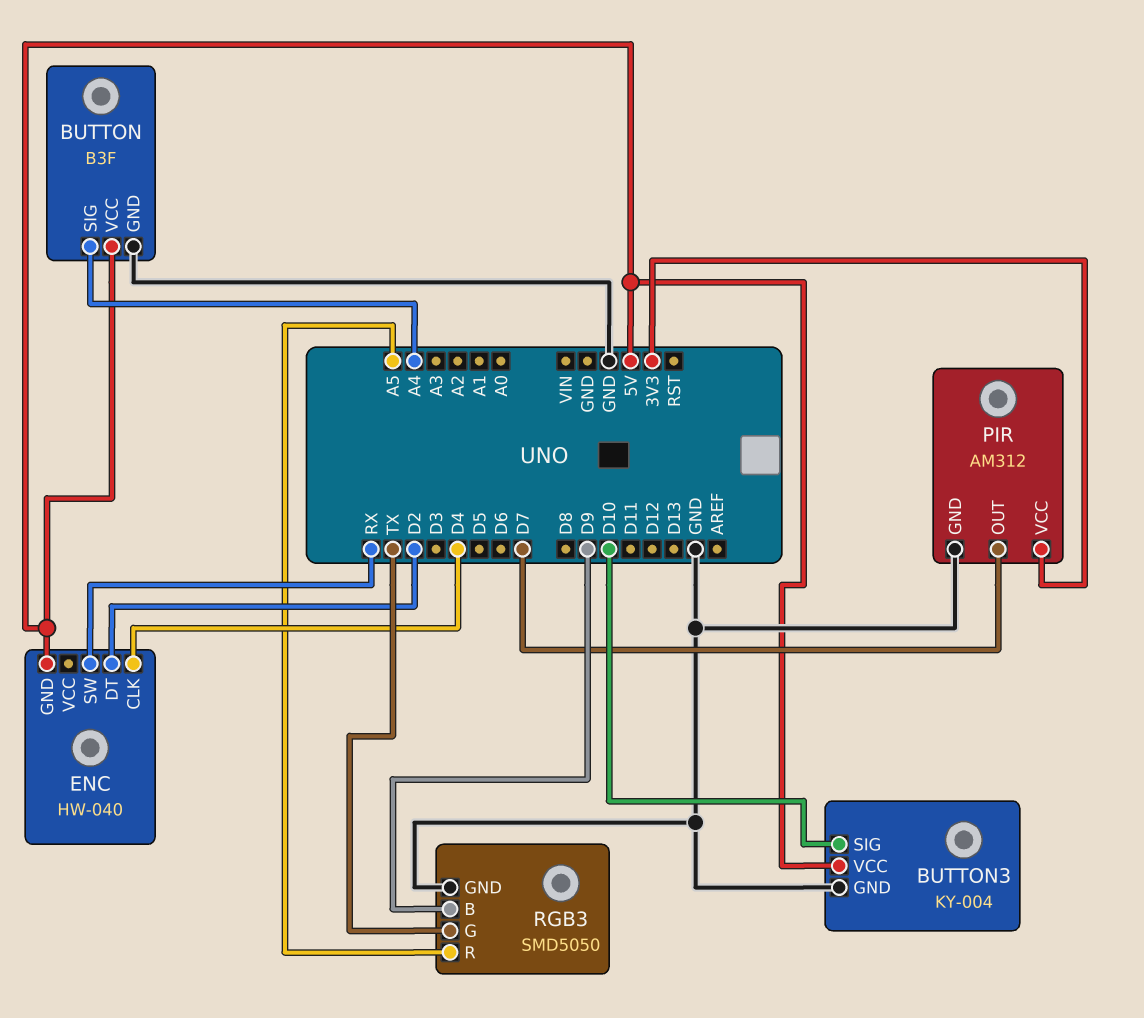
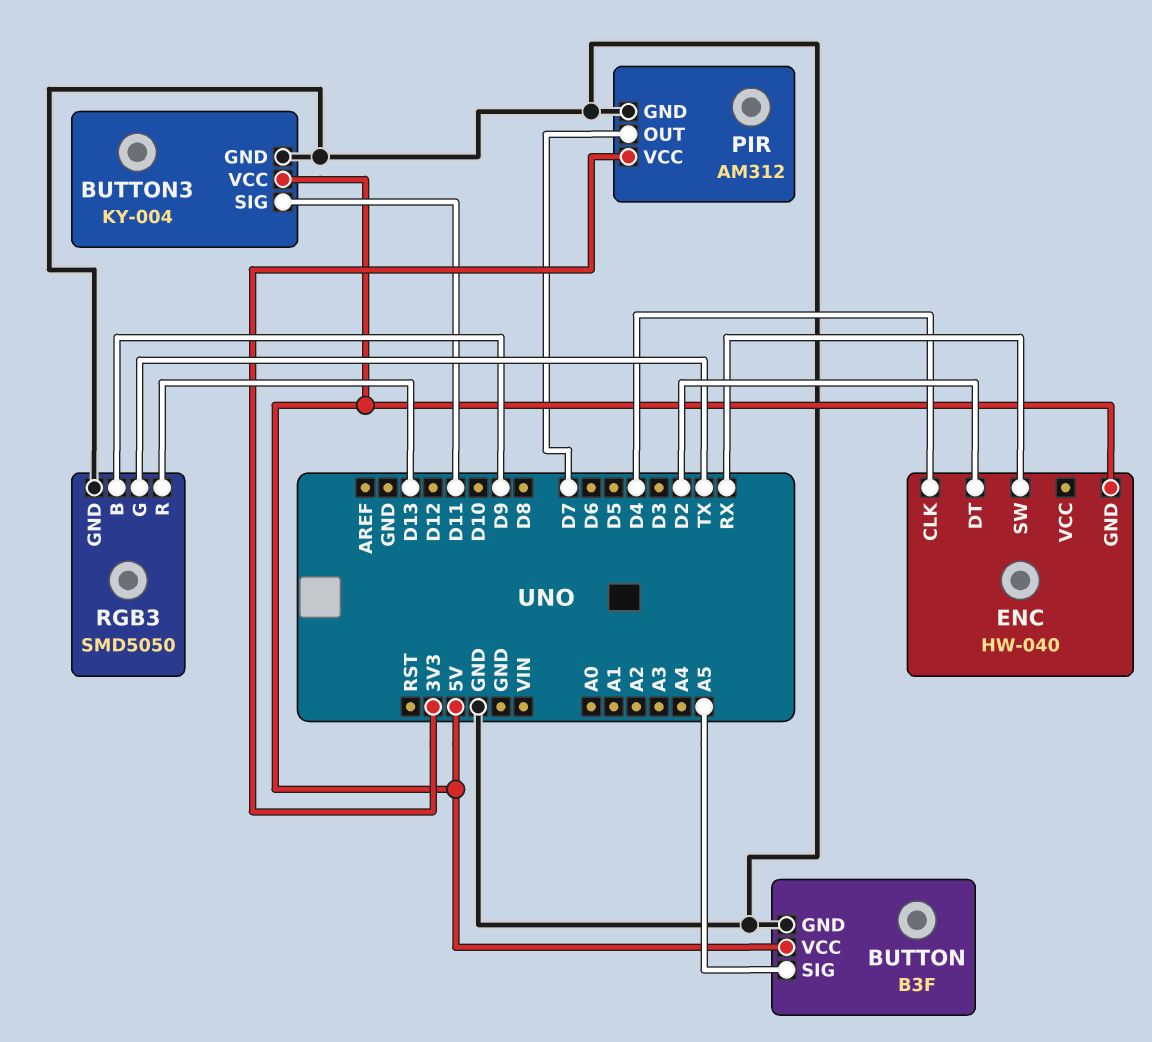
BUTTON pin SIG: A4 -> A5
BUTTON3 pin SIG: D10 -> D11
RGB3 pin R: A5 -> D13

